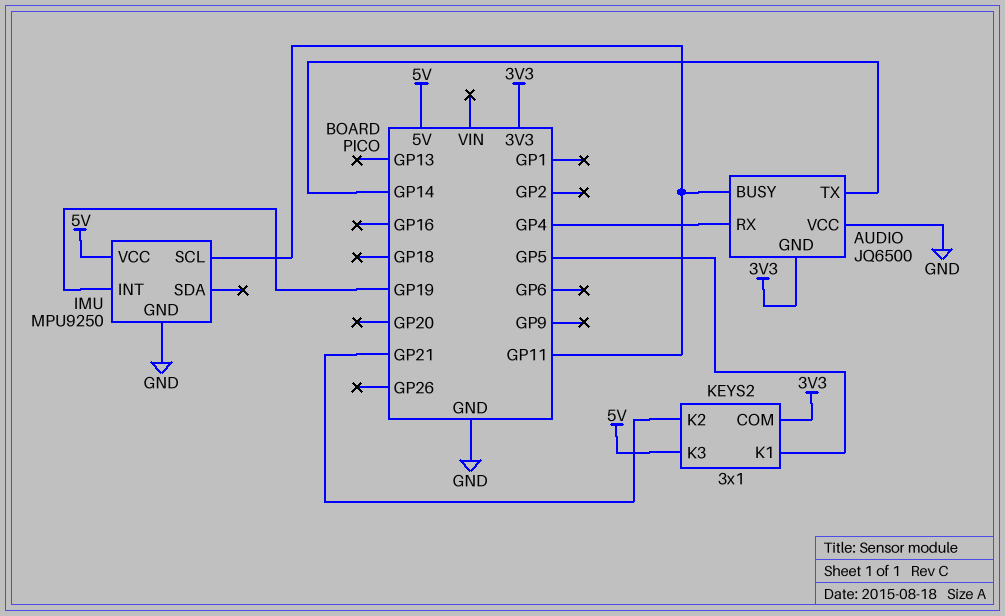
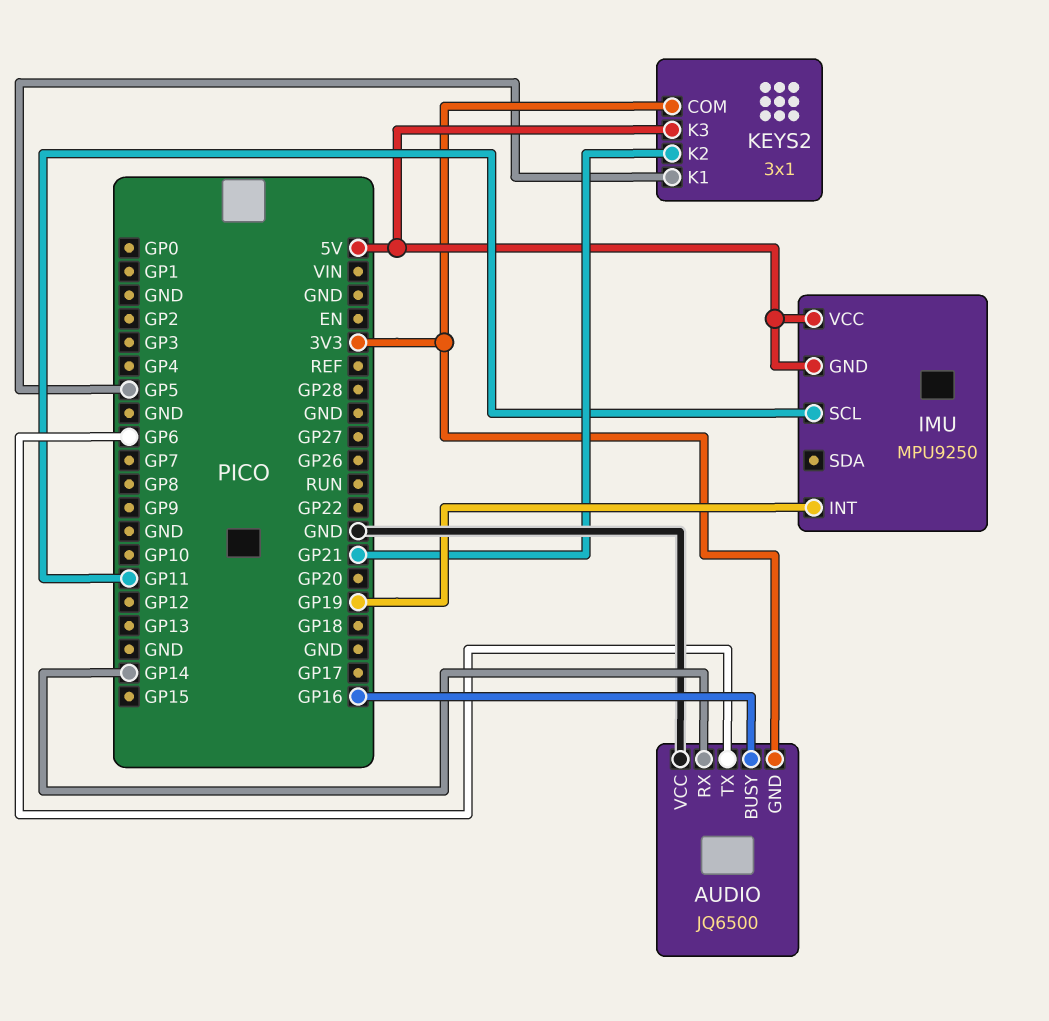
AUDIO pin BUSY: GP11 -> GP16
AUDIO pin RX: GP4 -> GP14
AUDIO pin TX: GP14 -> GP6
IMU pin GND: GND -> 5V

